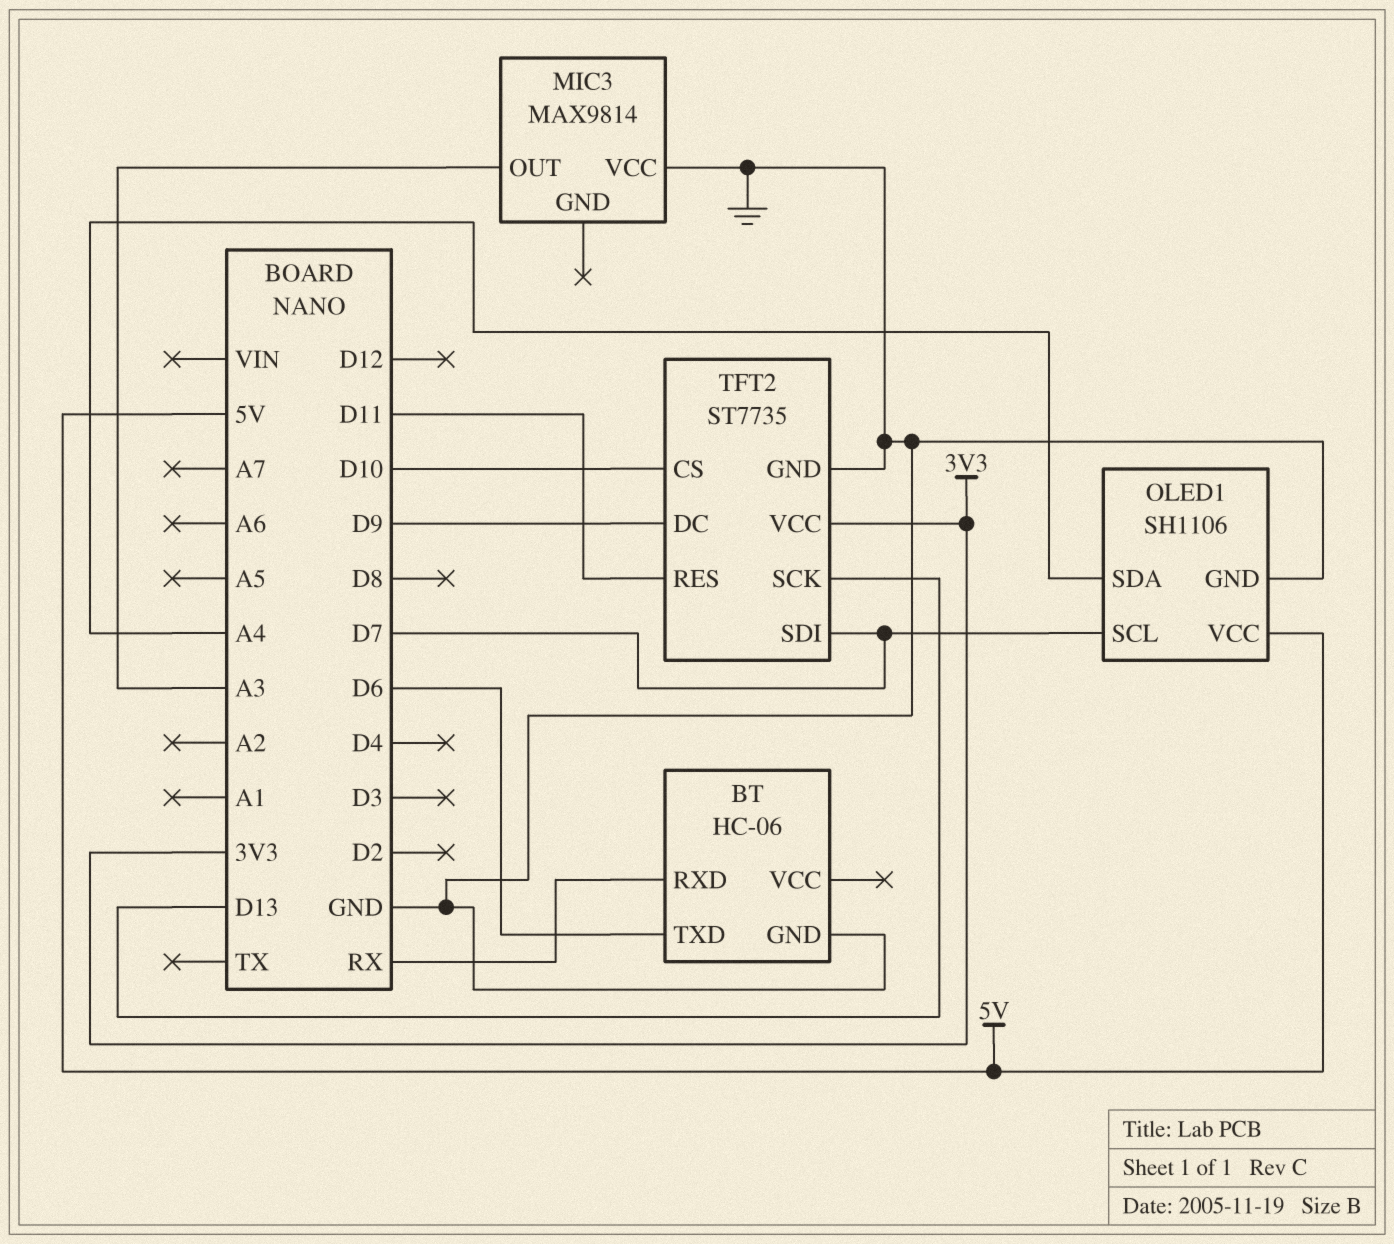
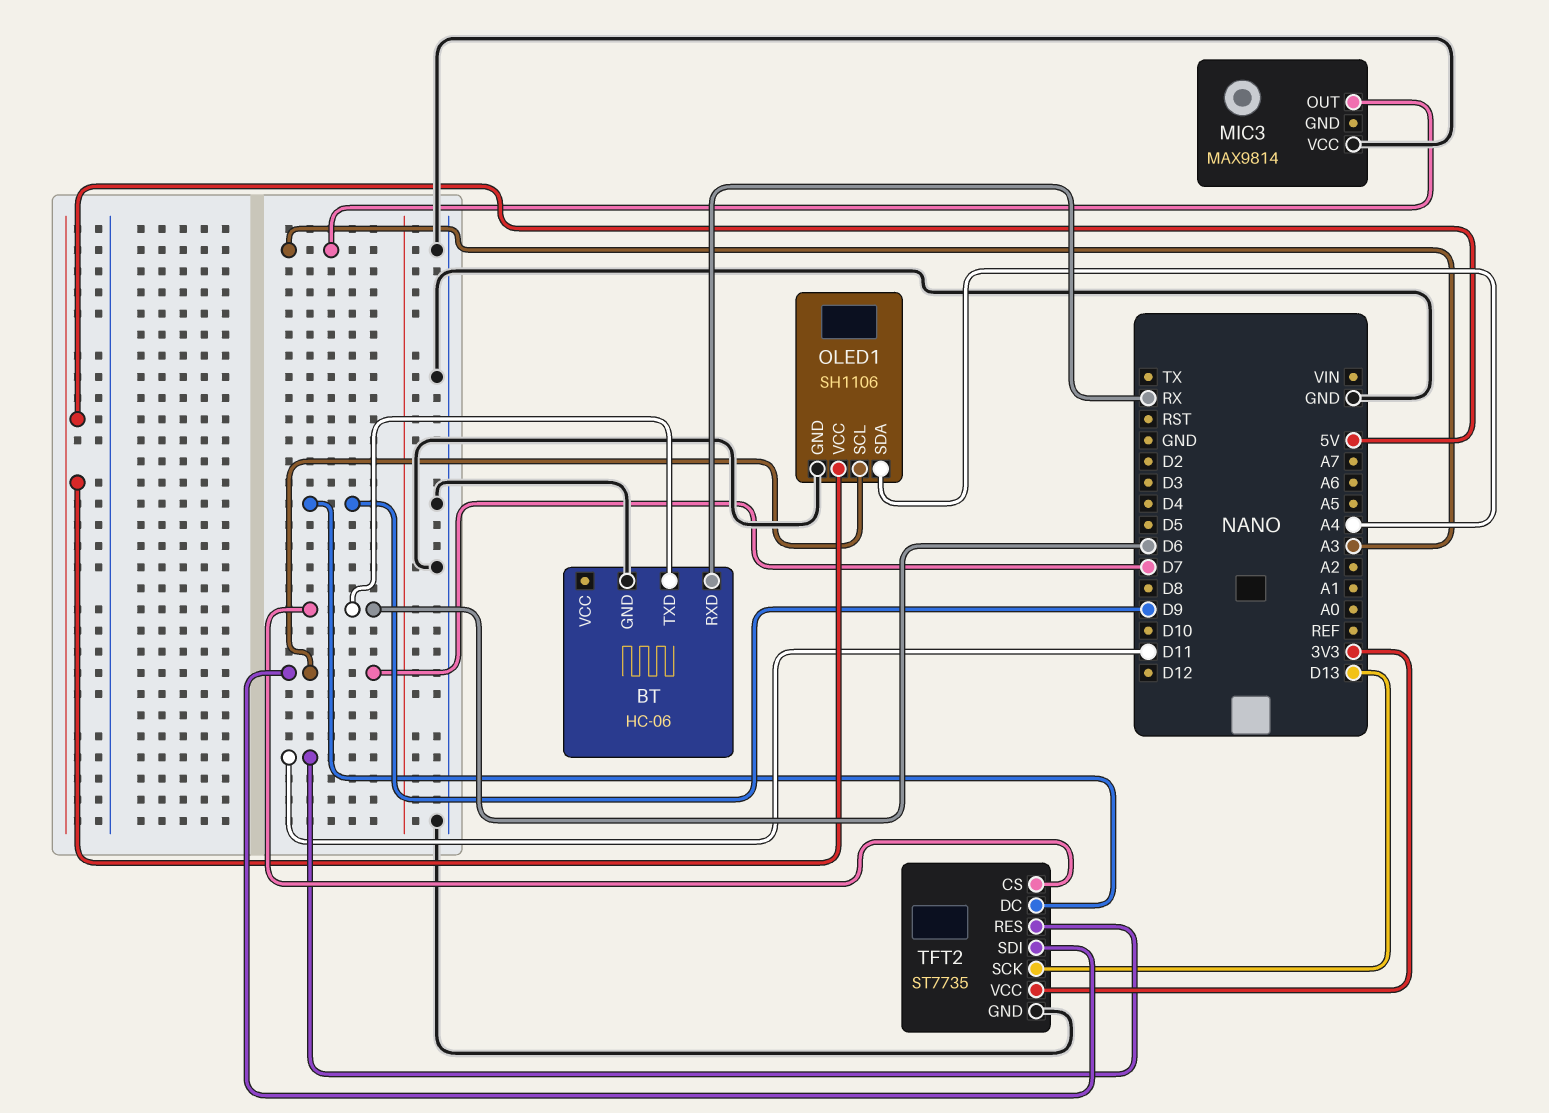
TFT2 pin CS: D10 -> D6

